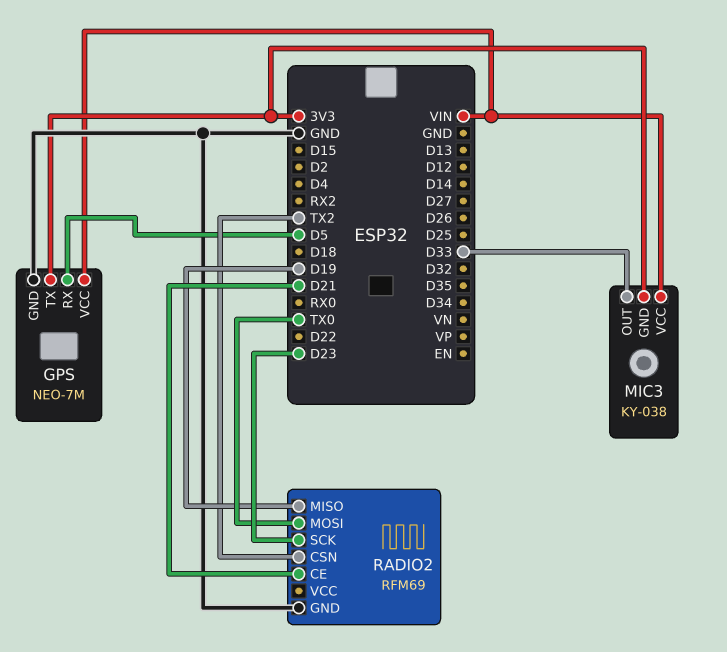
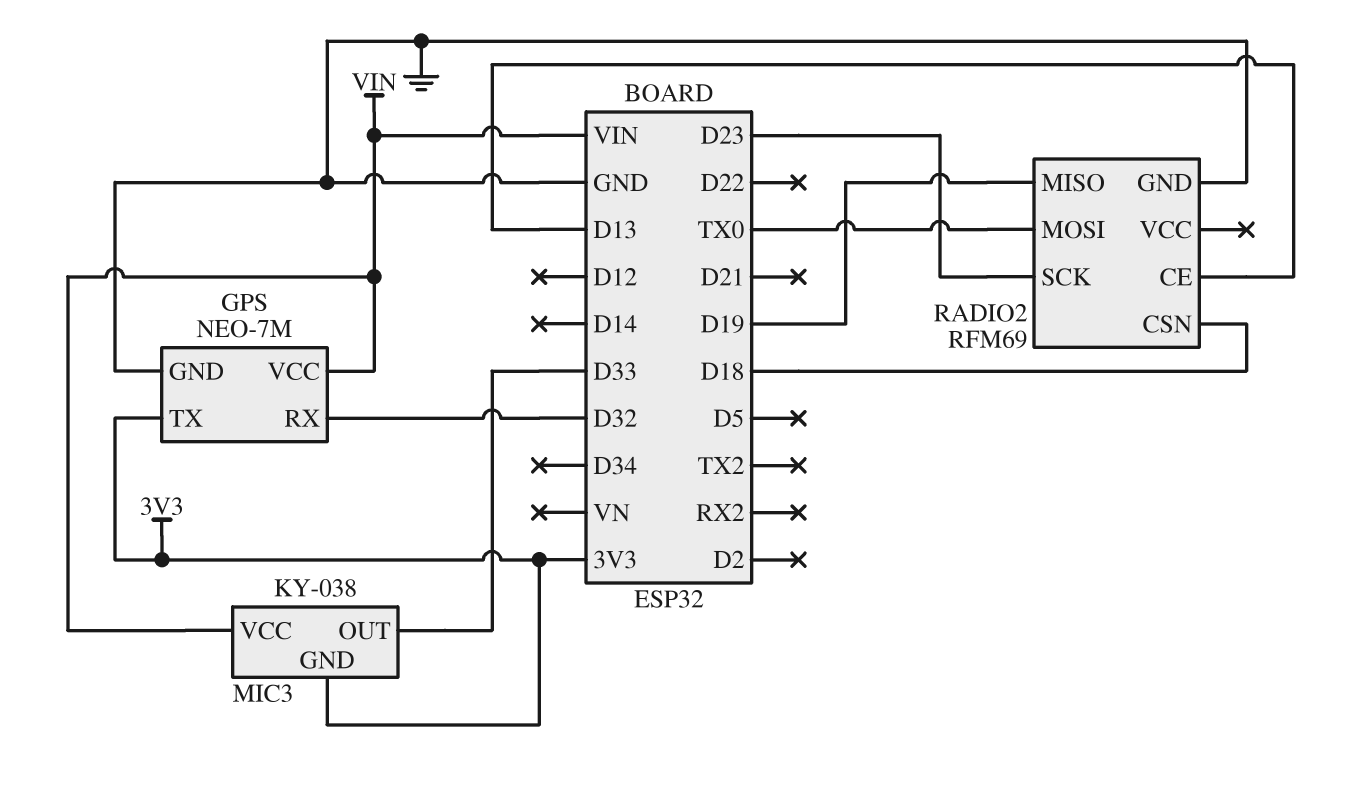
GPS pin RX: D5 -> D32
RADIO2 pin CE: D21 -> D13
RADIO2 pin CSN: TX2 -> D18

